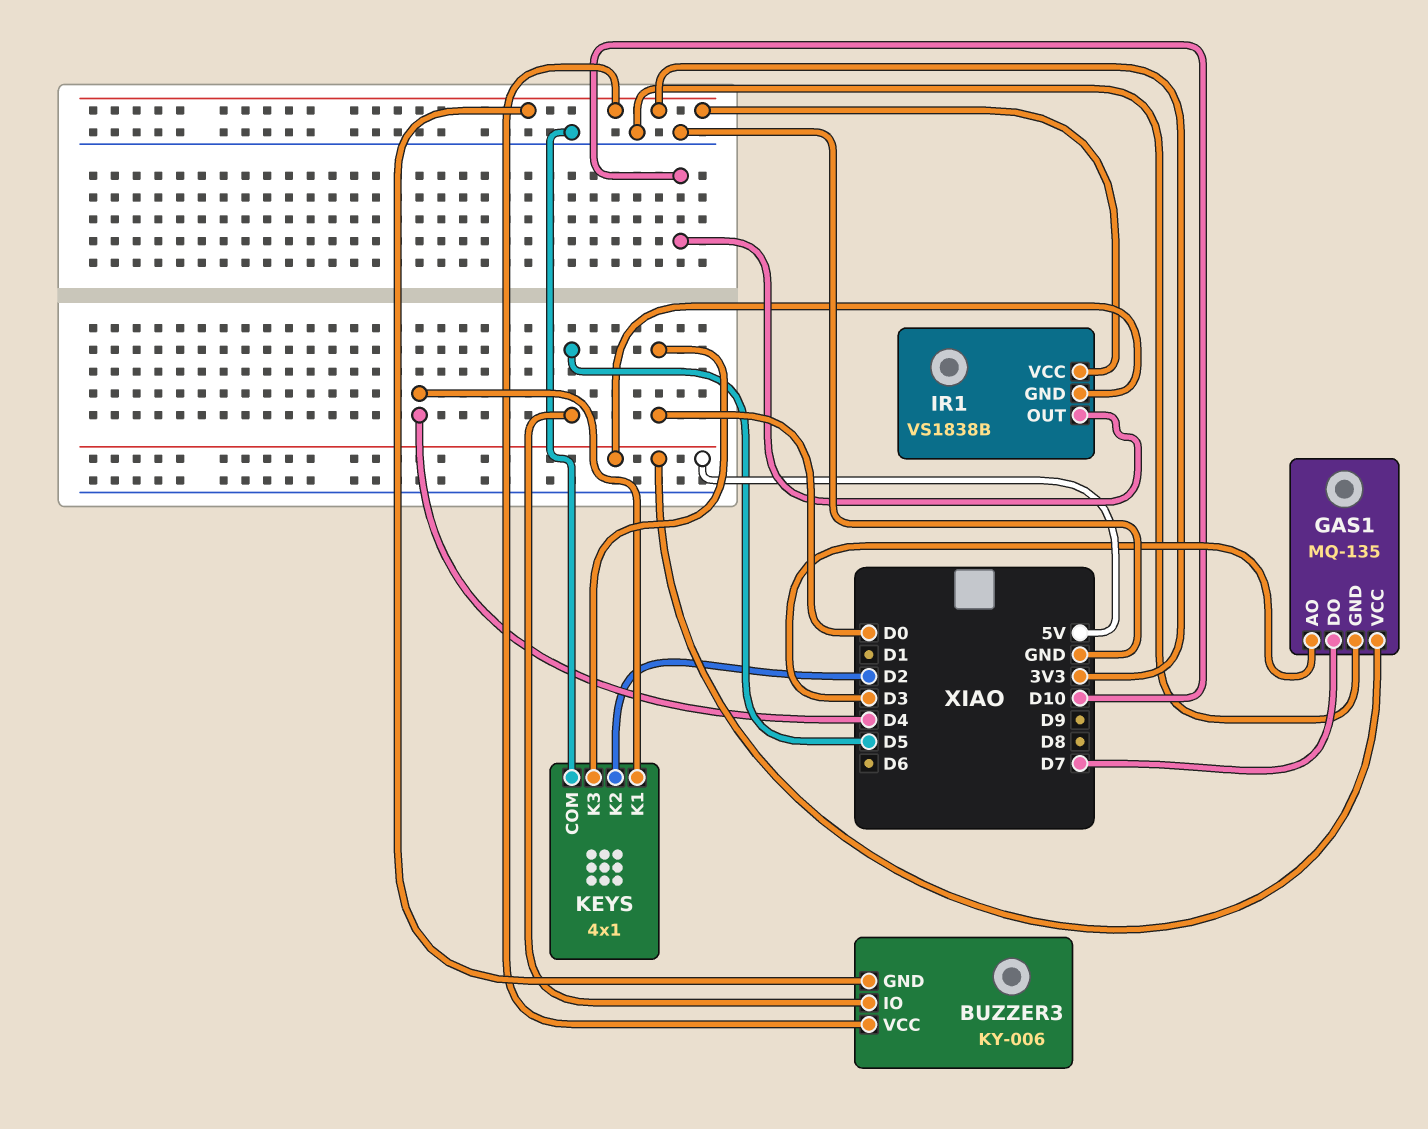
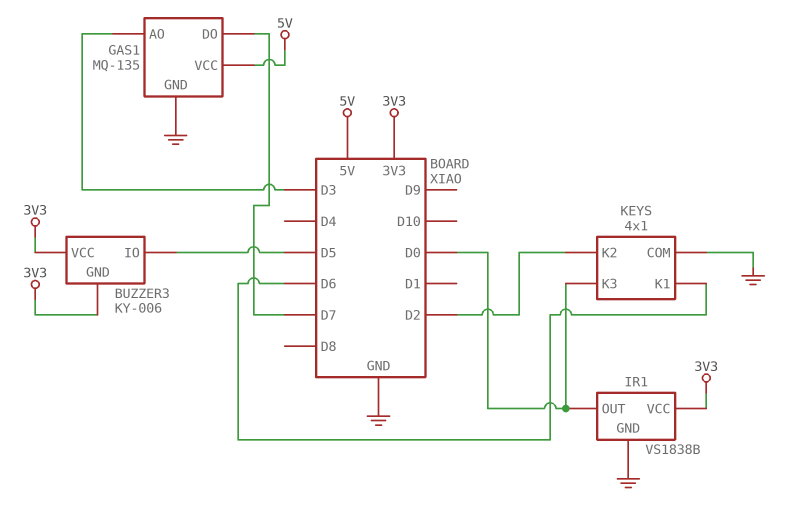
IR1 pin GND: 5V -> GND
IR1 pin OUT: D10 -> D0
KEYS pin K1: D4 -> D6

